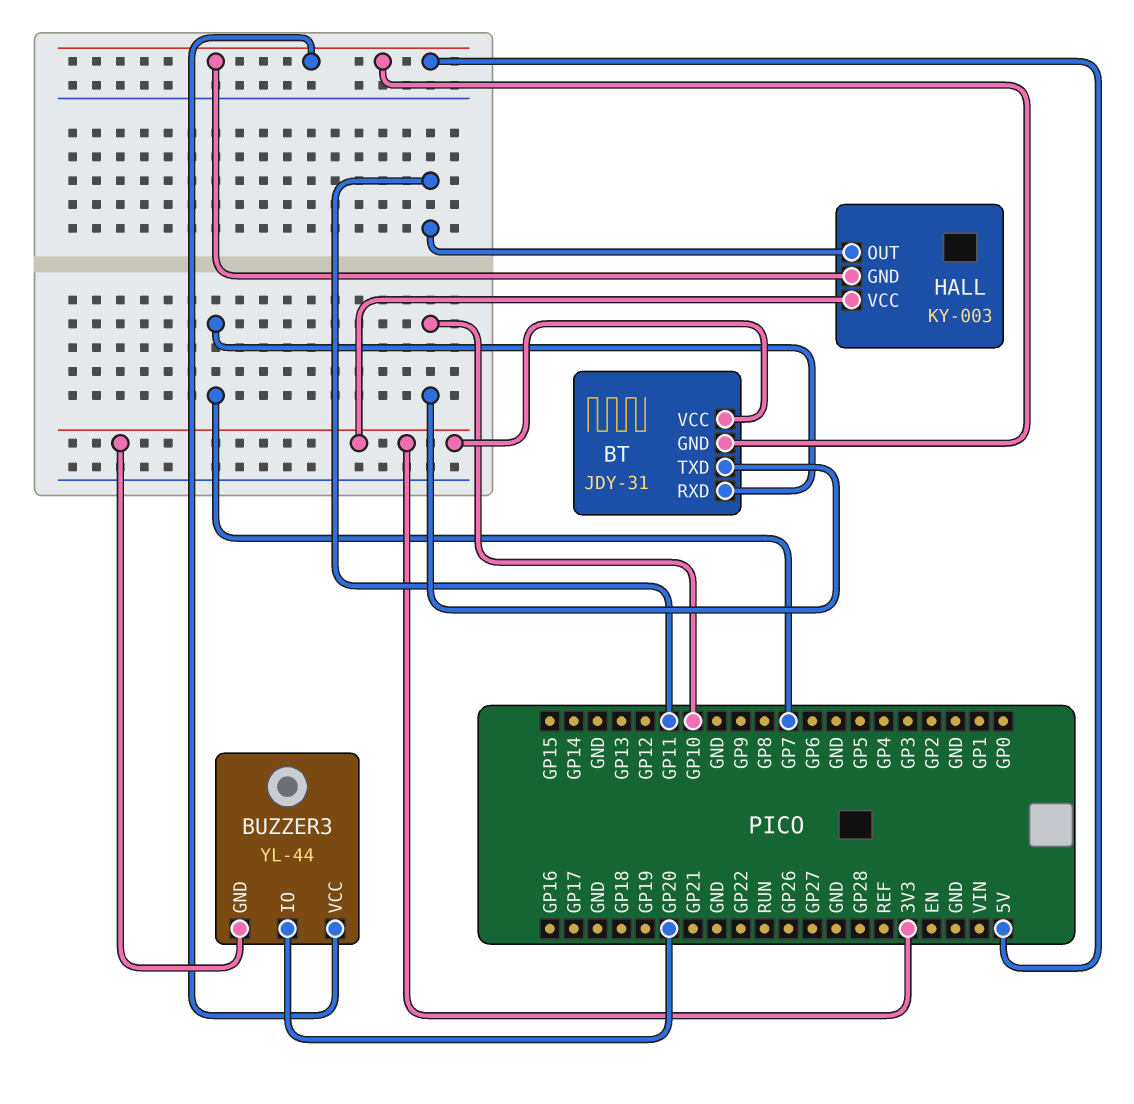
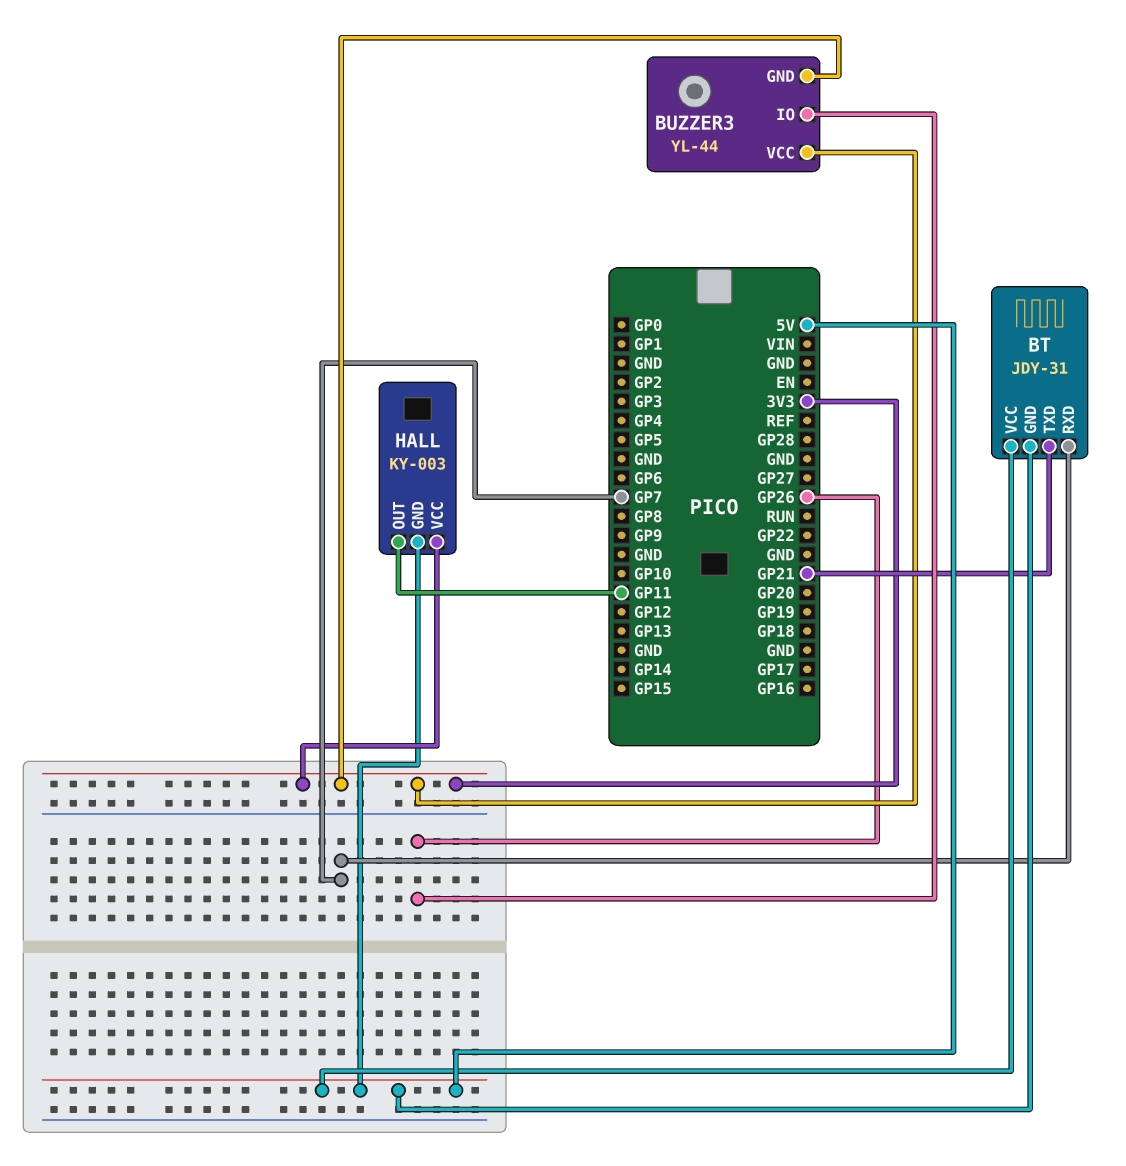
BT pin TXD: GP10 -> GP21
BT pin VCC: 3V3 -> 5V
BUZZER3 pin IO: GP20 -> GP26
BUZZER3 pin VCC: 5V -> 3V3

